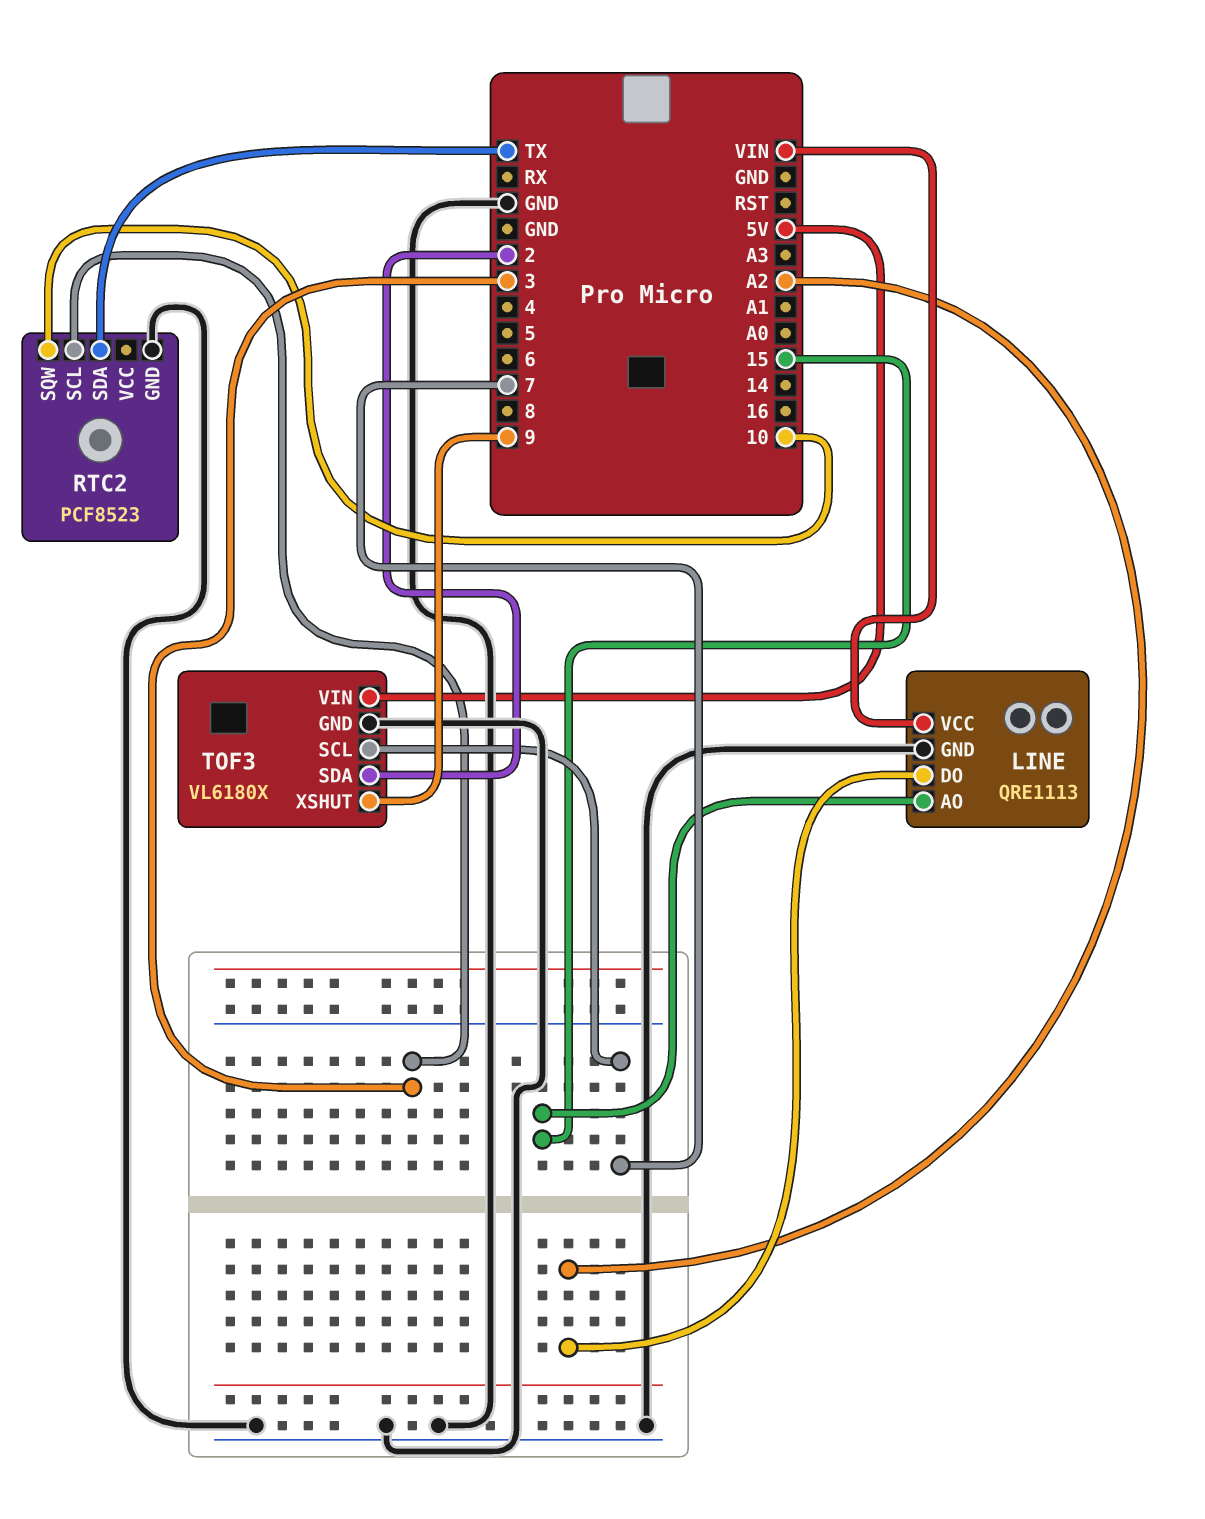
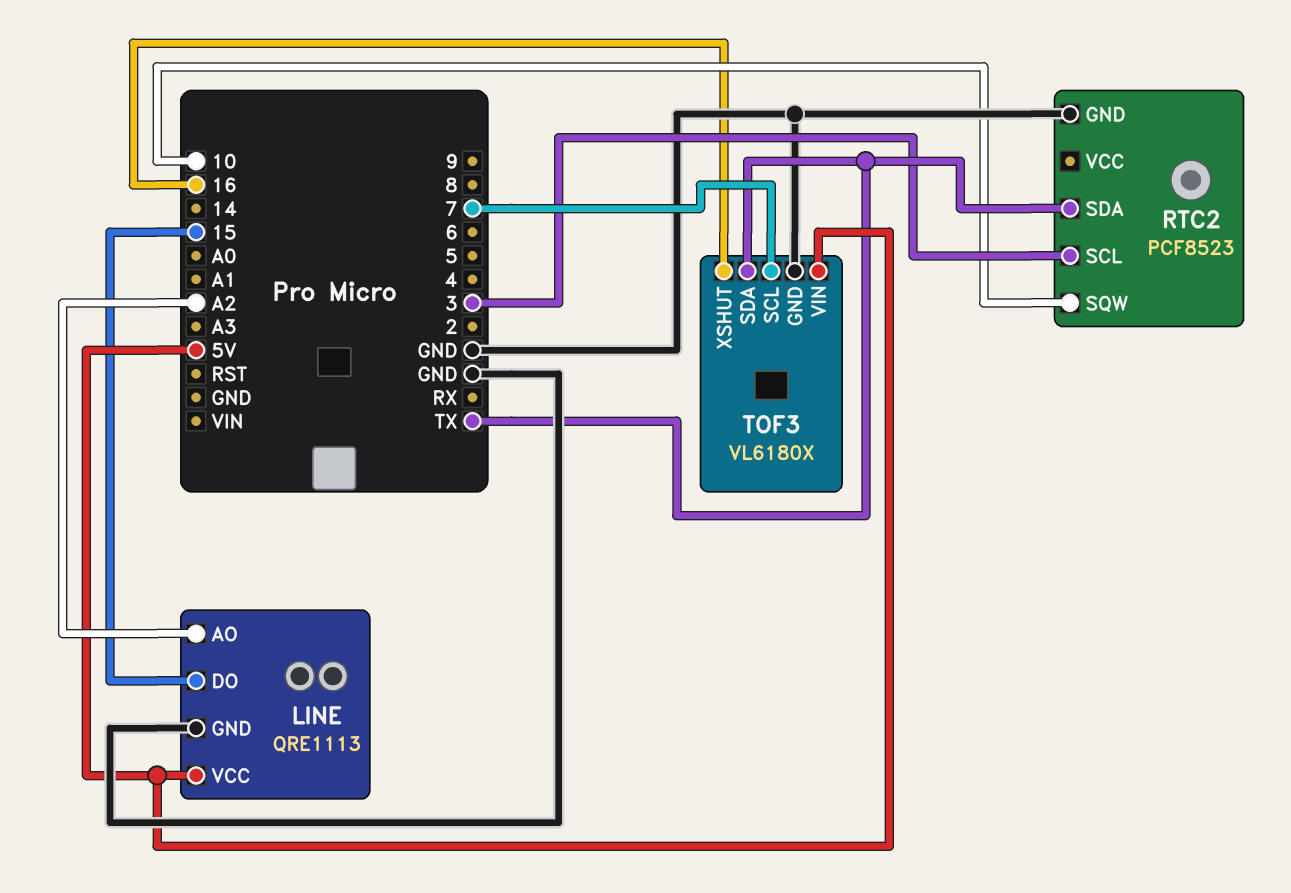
LINE pin AO: 15 -> A2
LINE pin DO: A2 -> 15
LINE pin VCC: VIN -> 5V
TOF3 pin SDA: 2 -> TX
TOF3 pin XSHUT: 9 -> 16

